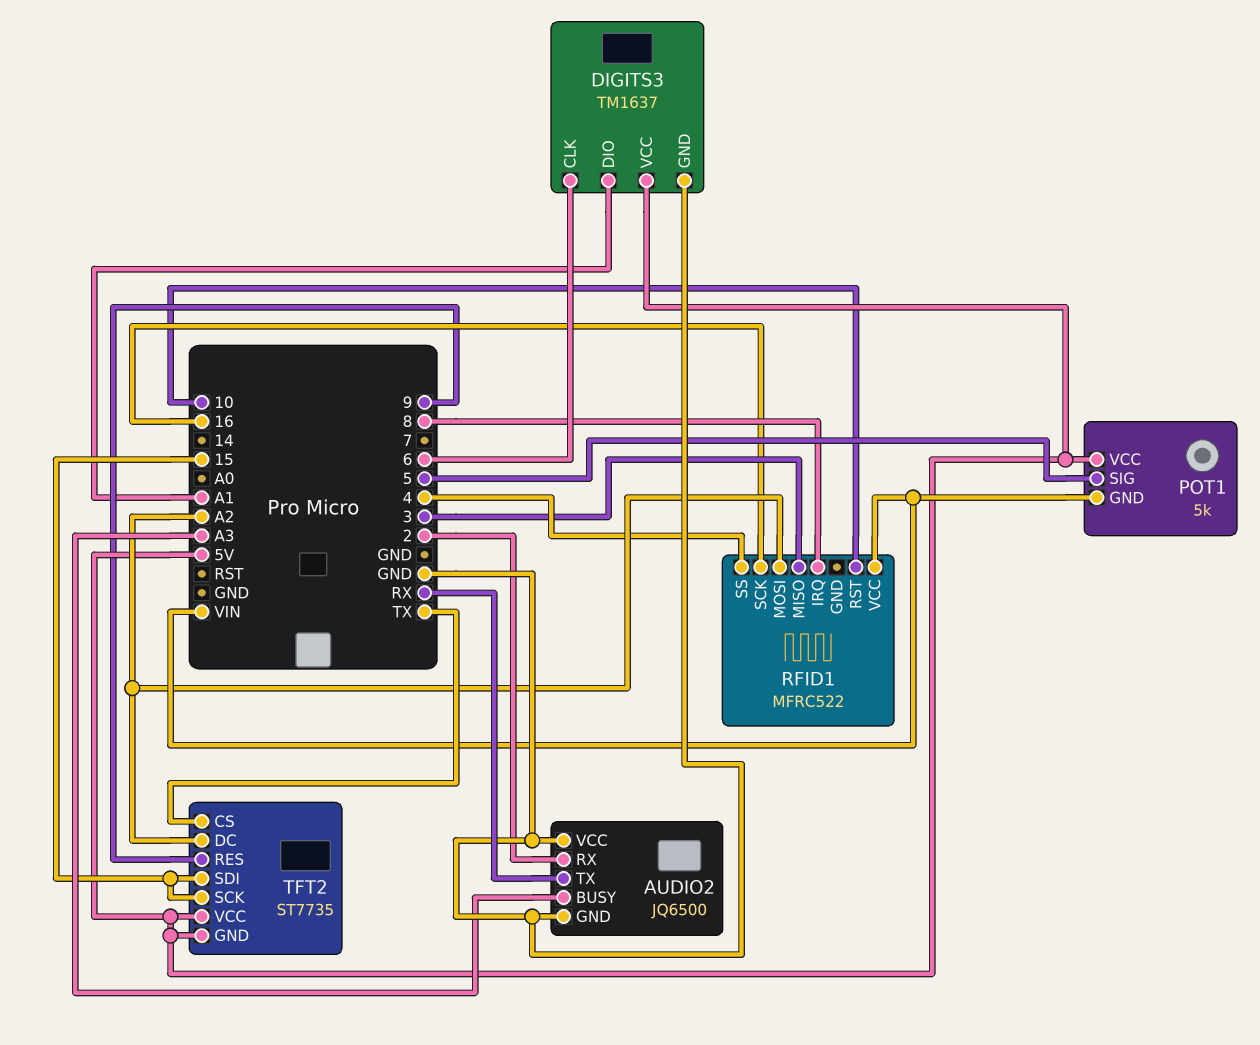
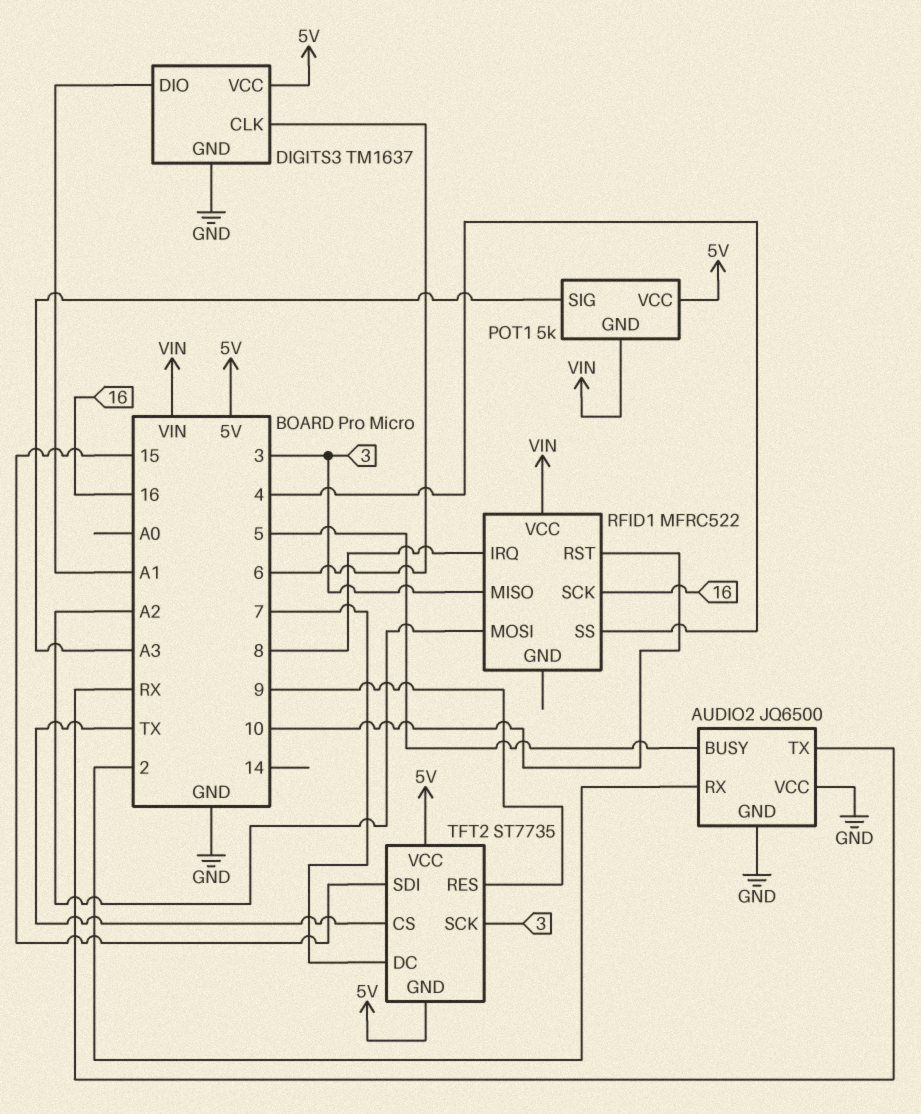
AUDIO2 pin BUSY: A3 -> 5
POT1 pin SIG: 5 -> A3
TFT2 pin DC: A2 -> 7
TFT2 pin SCK: 15 -> 3

